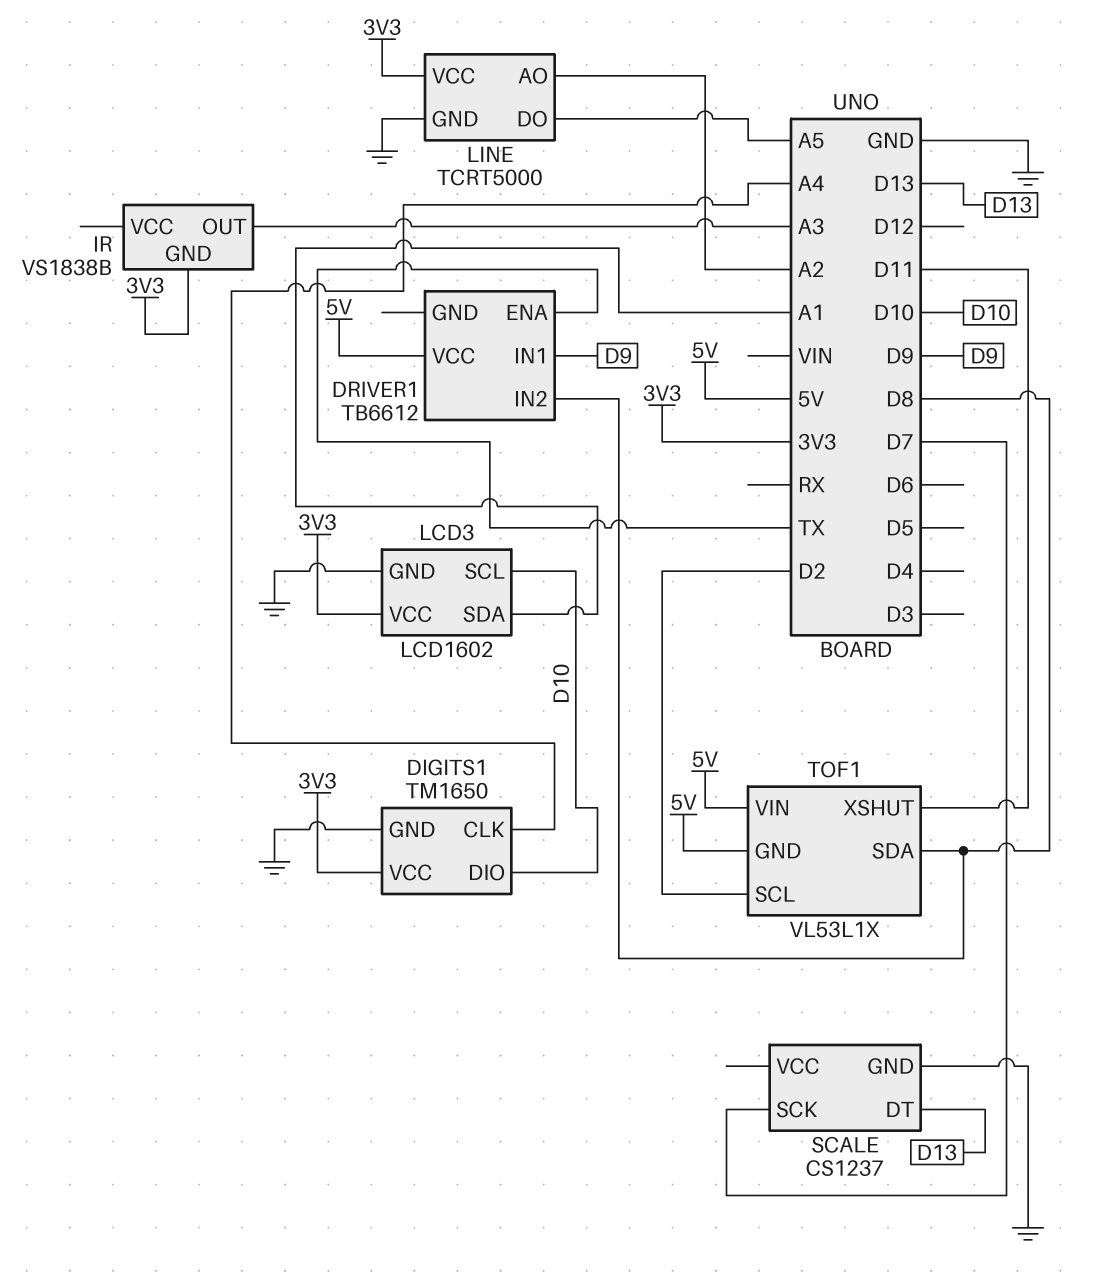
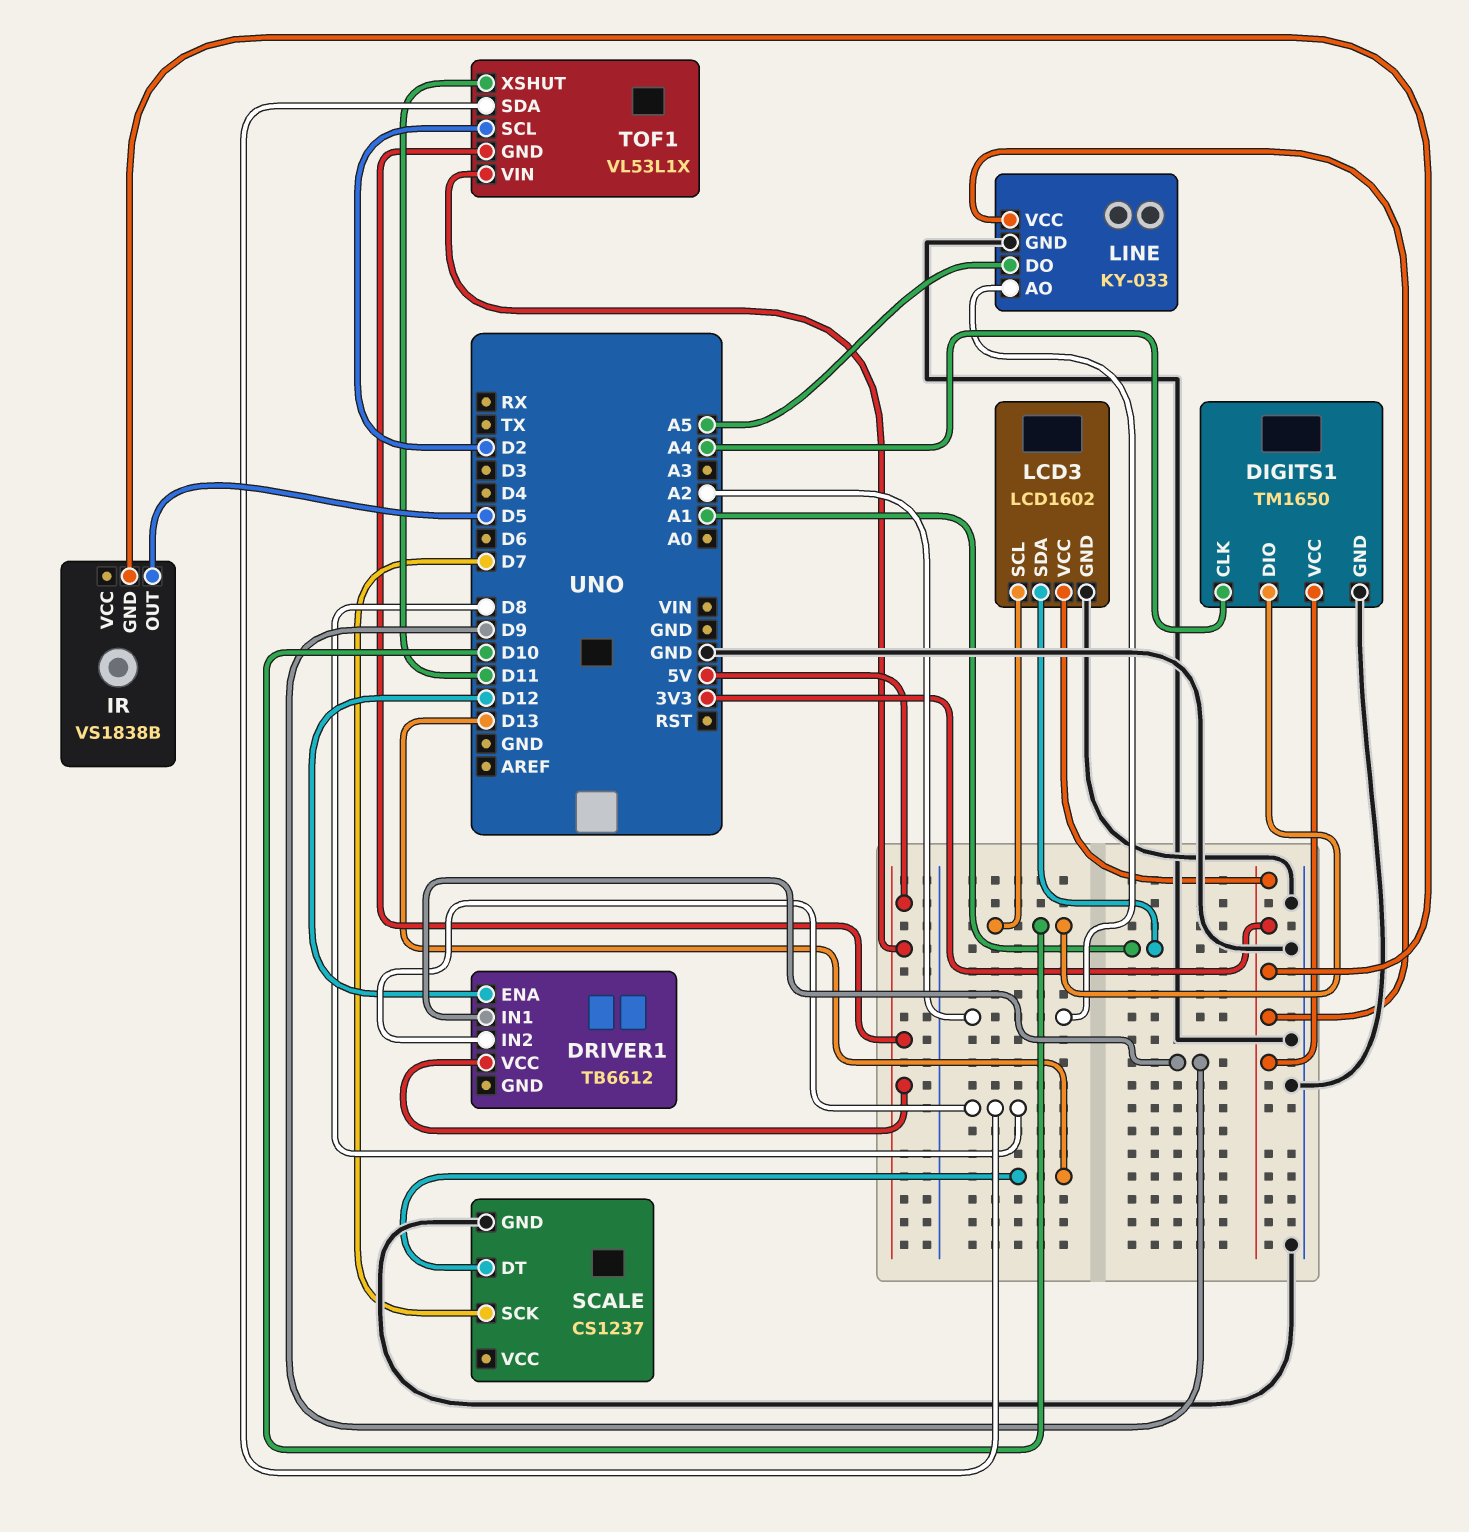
DRIVER1 pin ENA: TX -> D12
IR pin OUT: A3 -> D5
LINE: TCRT5000 -> KY-033

